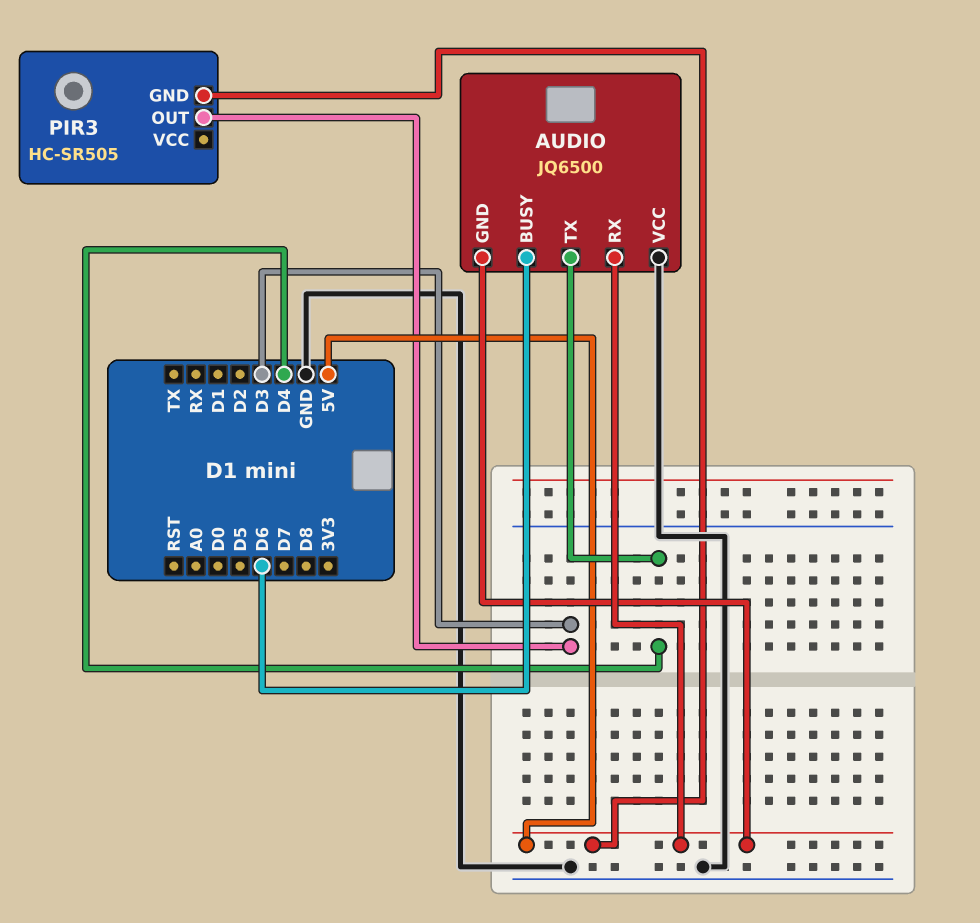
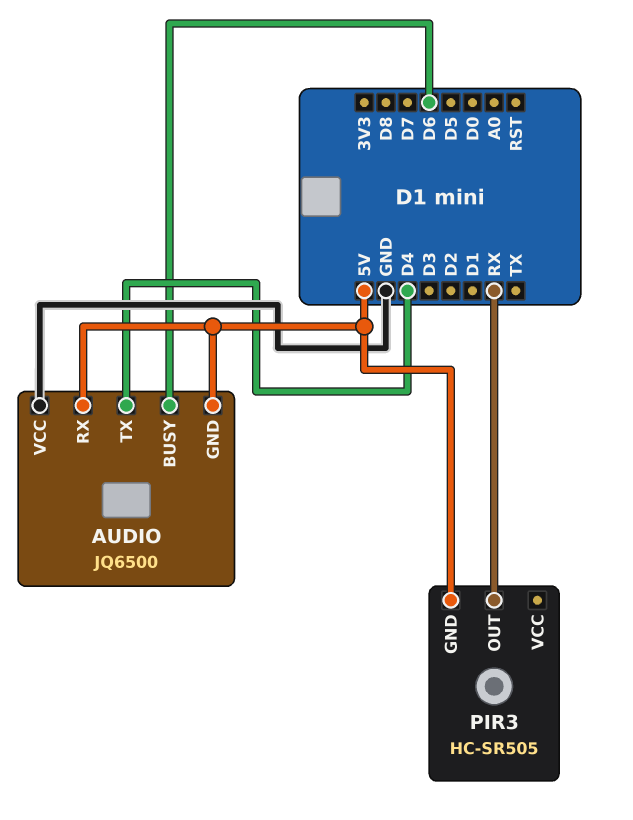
PIR3 pin OUT: D3 -> RX

